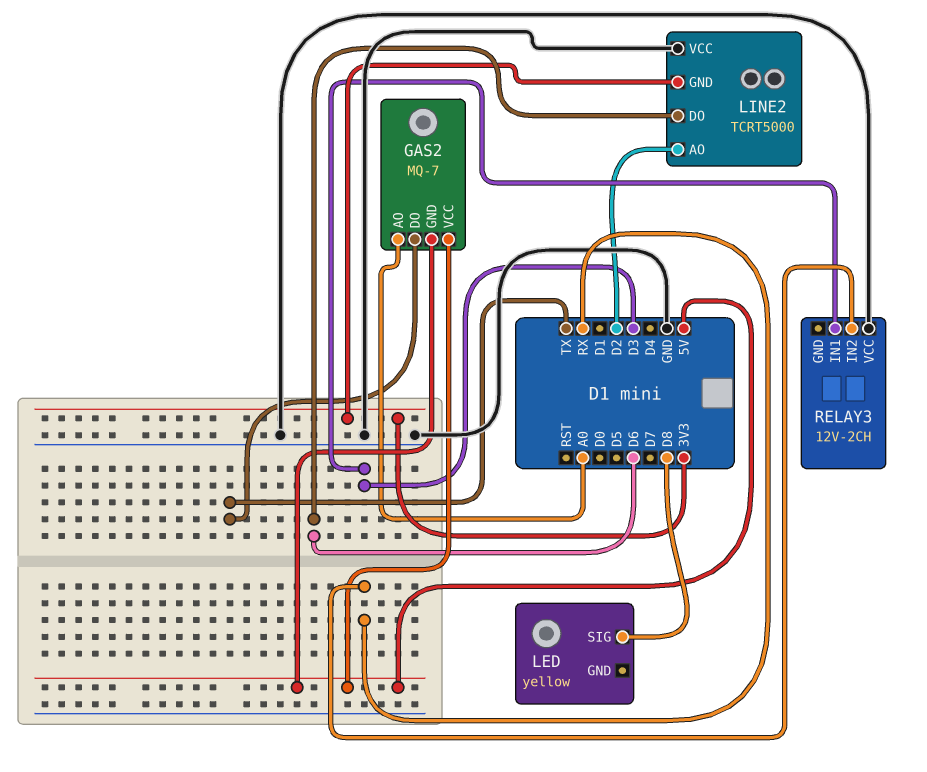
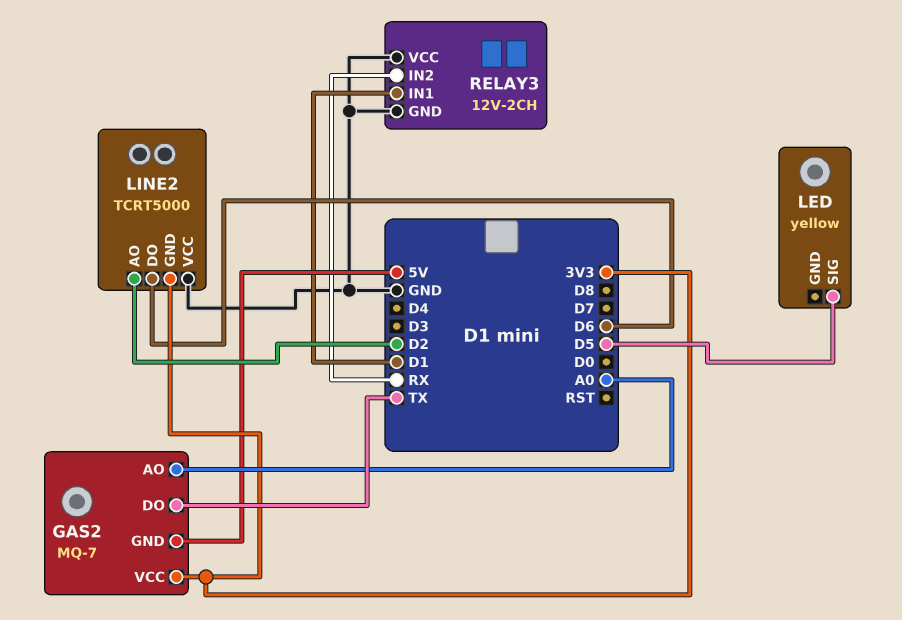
GAS2 pin VCC: 5V -> 3V3
LED pin SIG: D8 -> D5
RELAY3 pin GND: none -> GND
RELAY3 pin IN1: D3 -> D1

